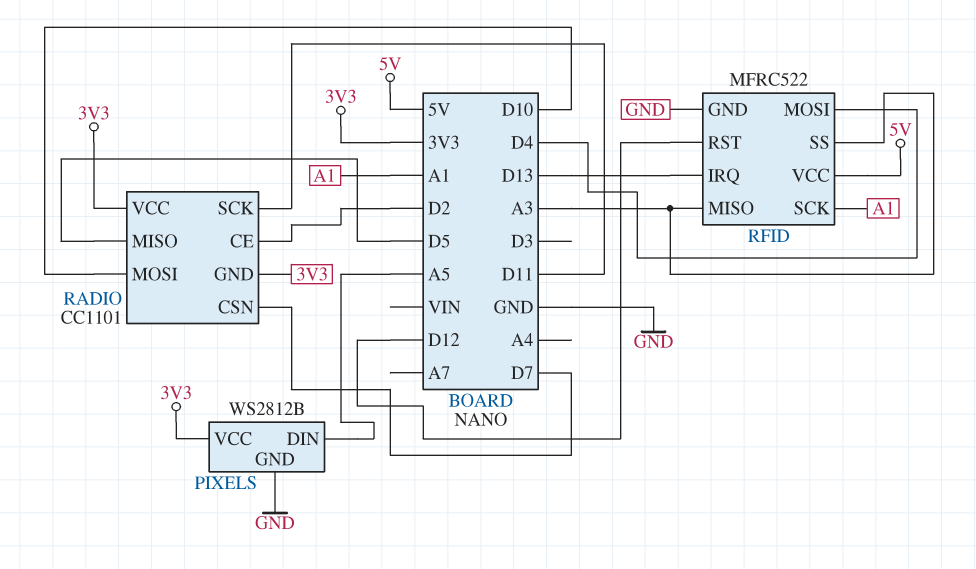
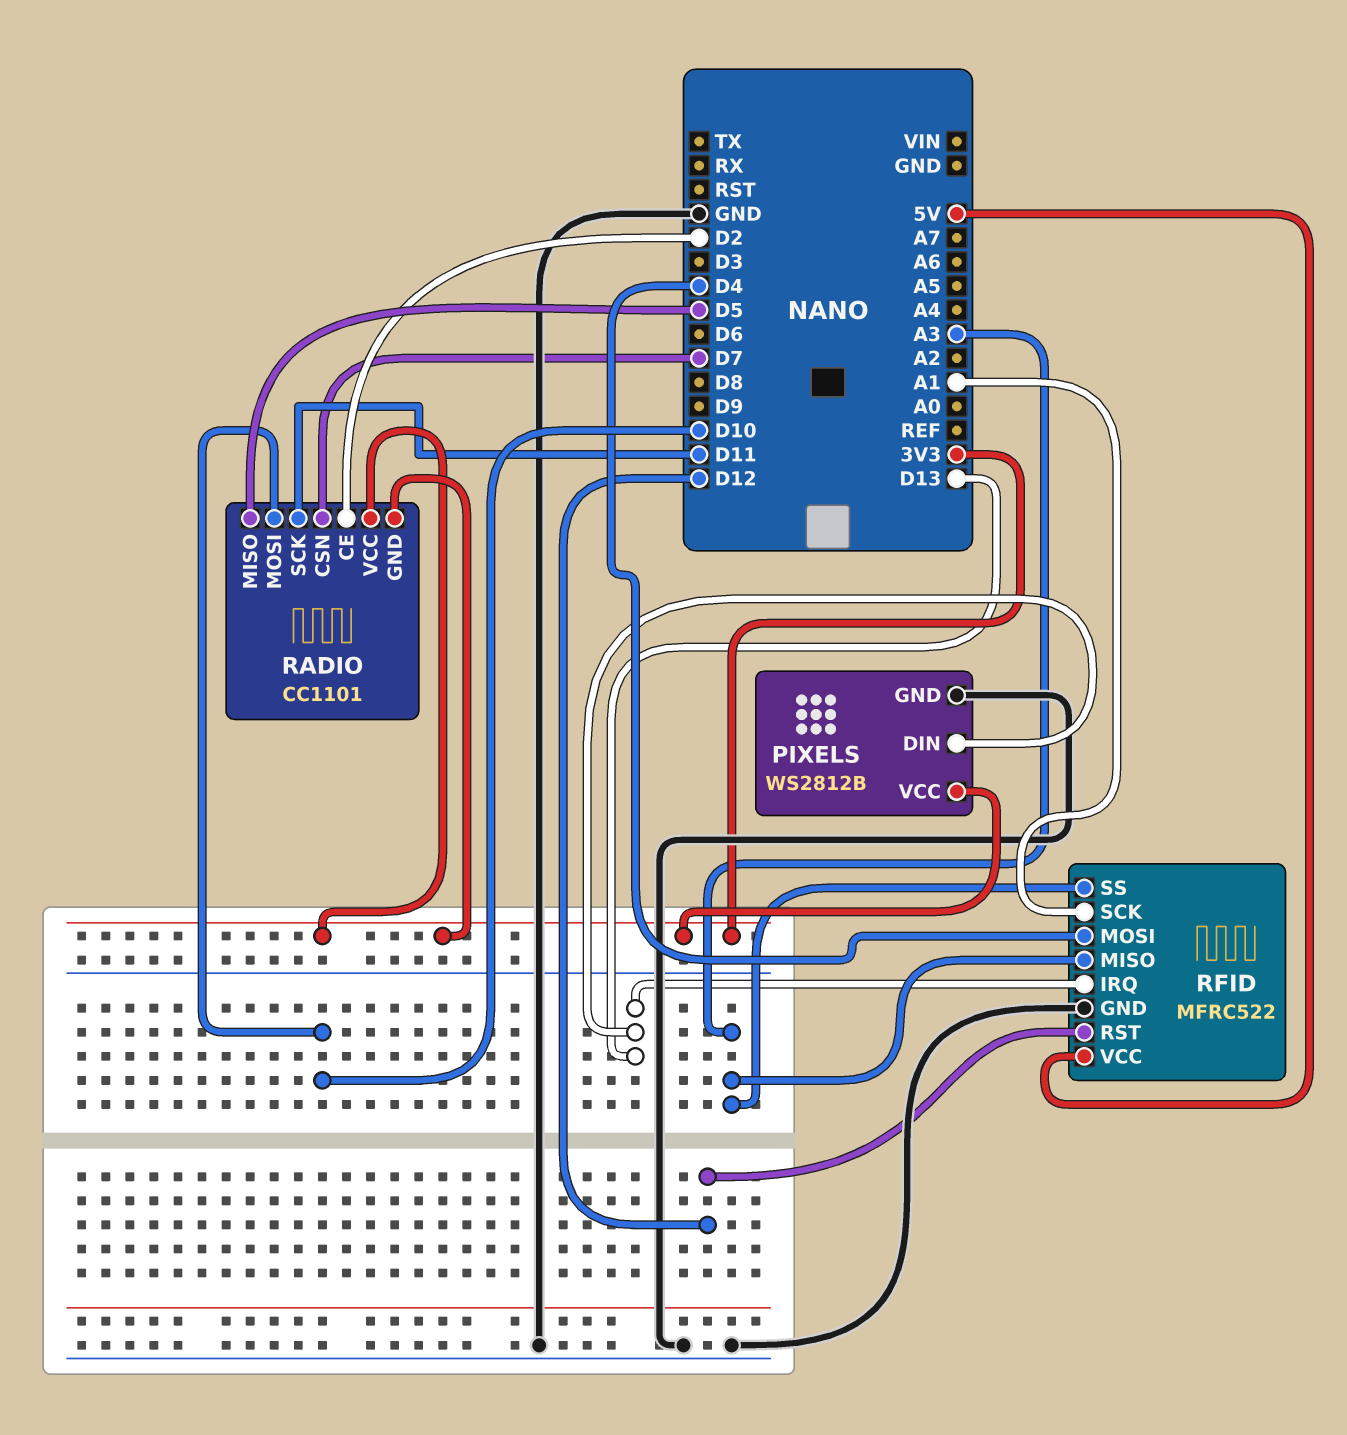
PIXELS pin DIN: A5 -> D13

